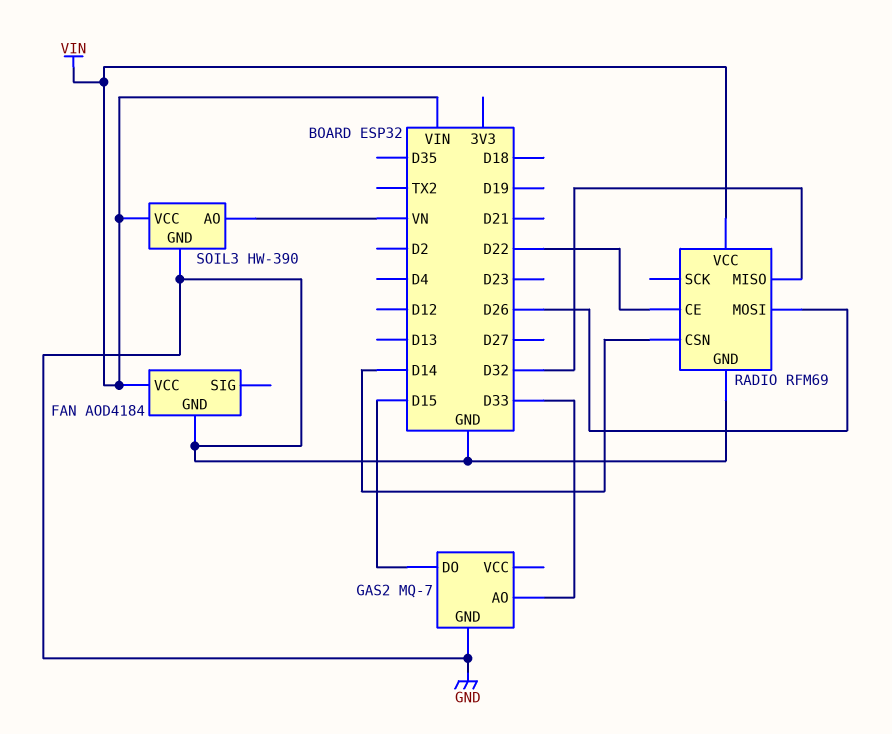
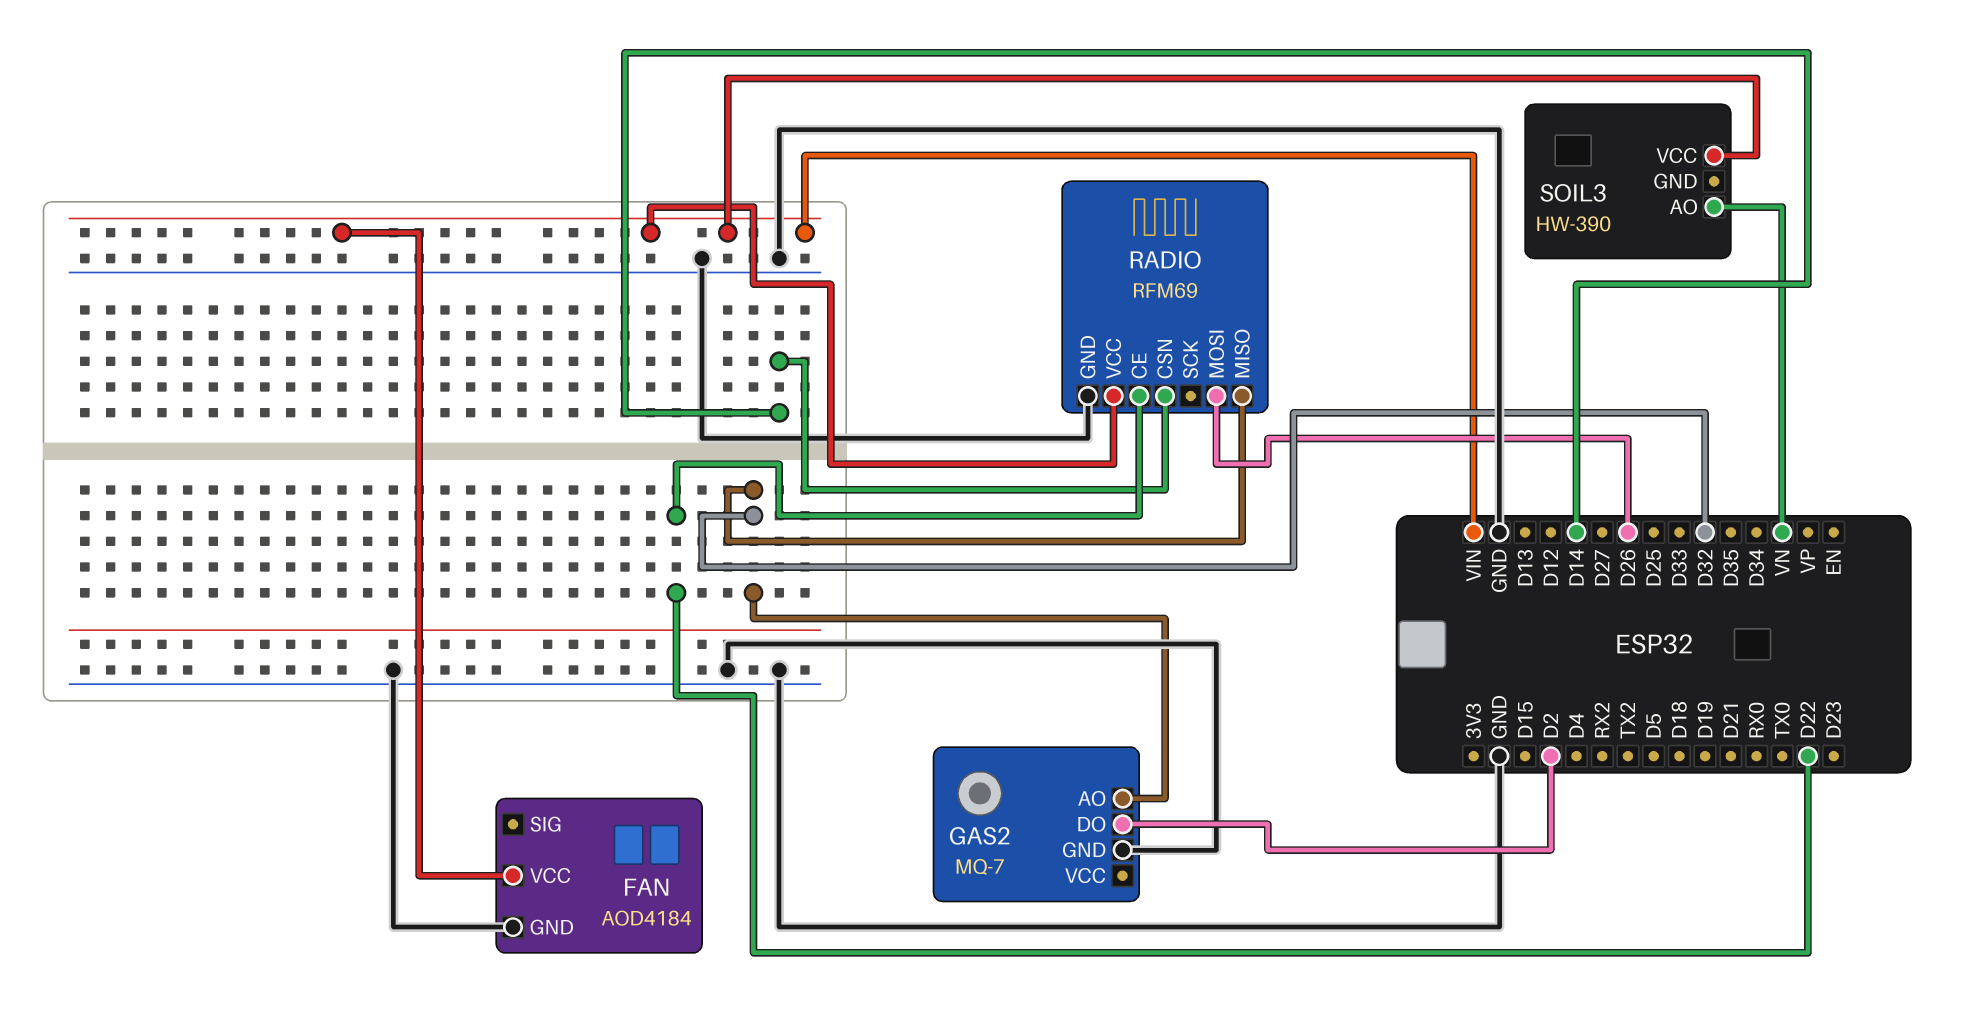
GAS2 pin AO: D33 -> D32
GAS2 pin DO: D15 -> D2
SOIL3 pin GND: GND -> none

